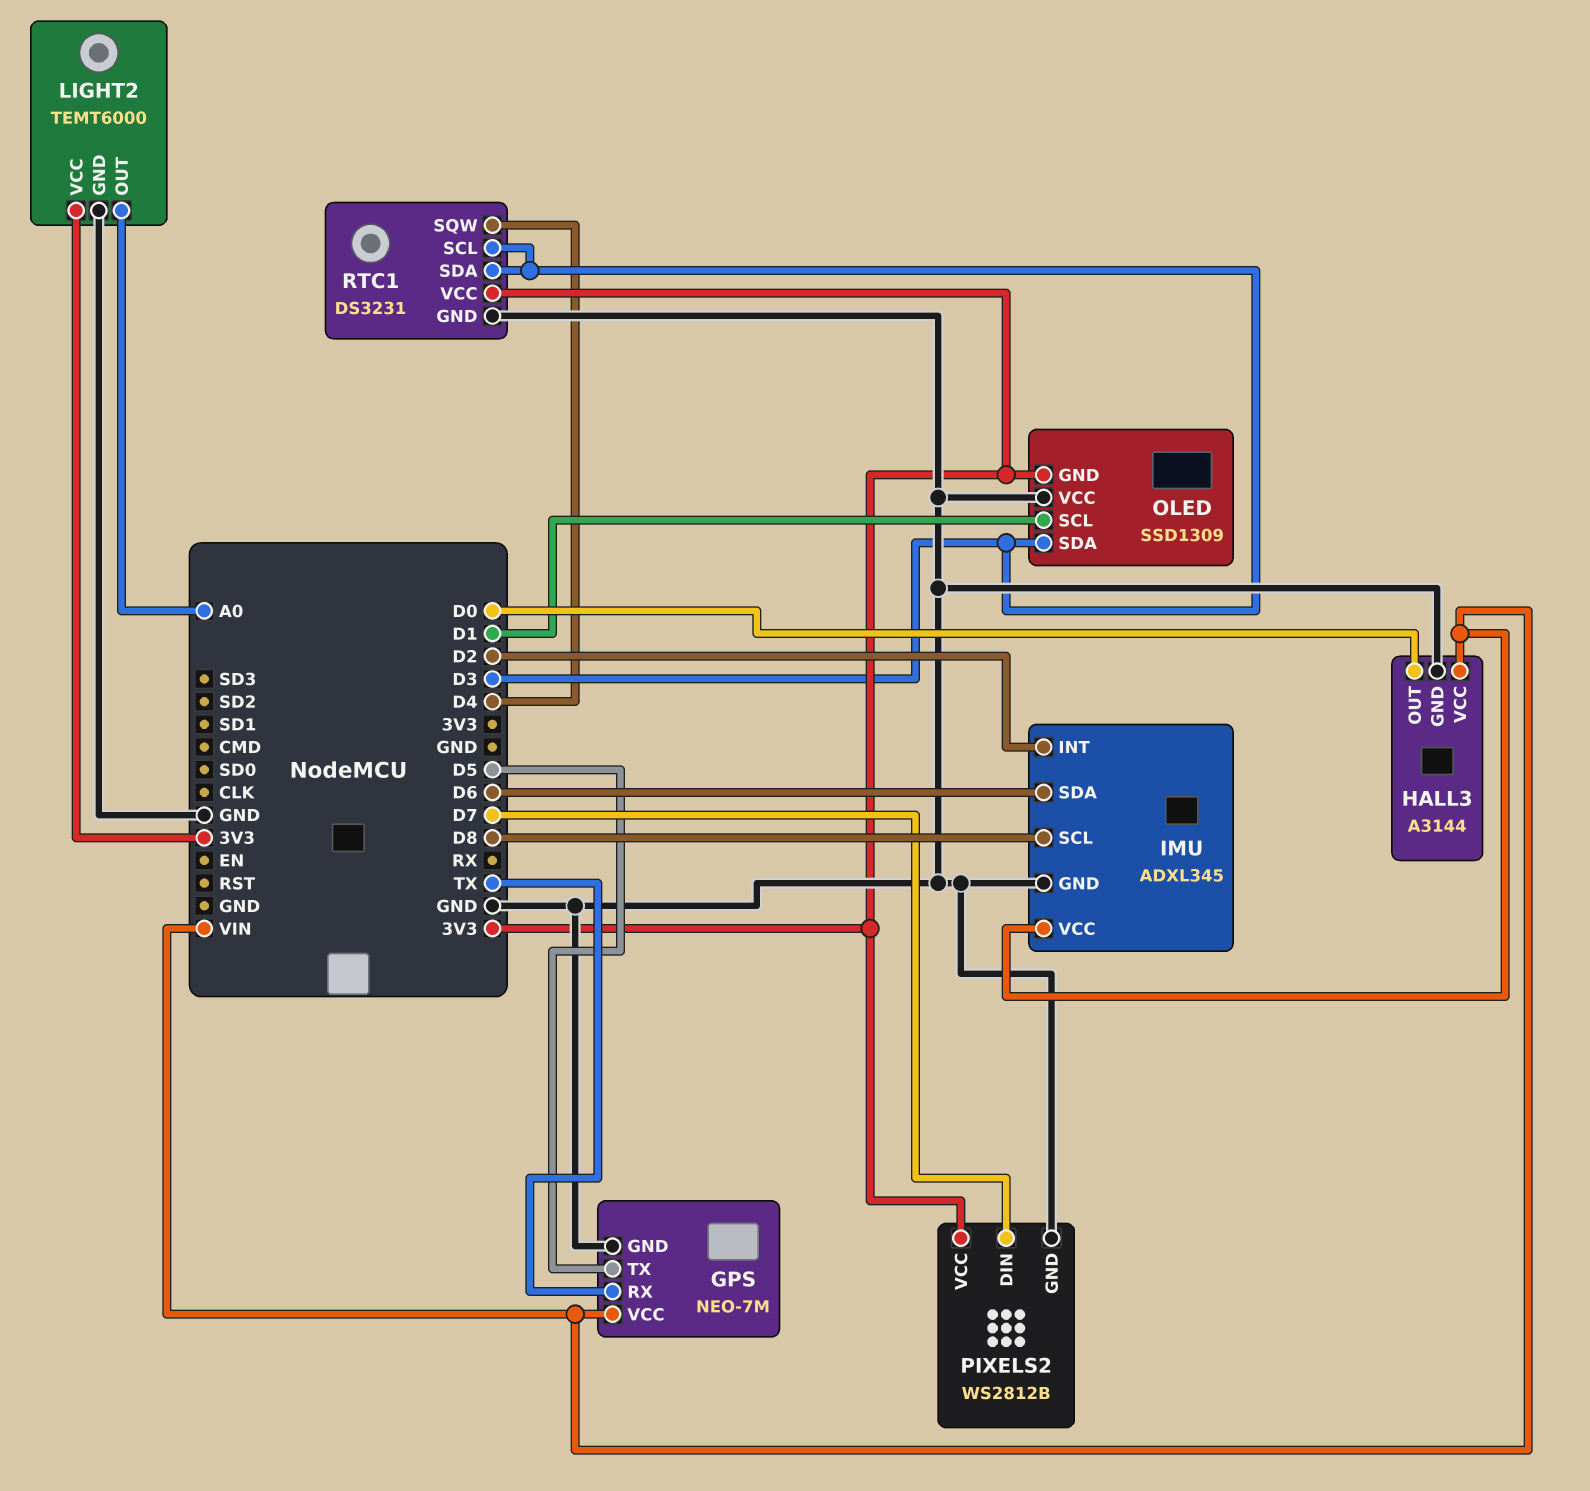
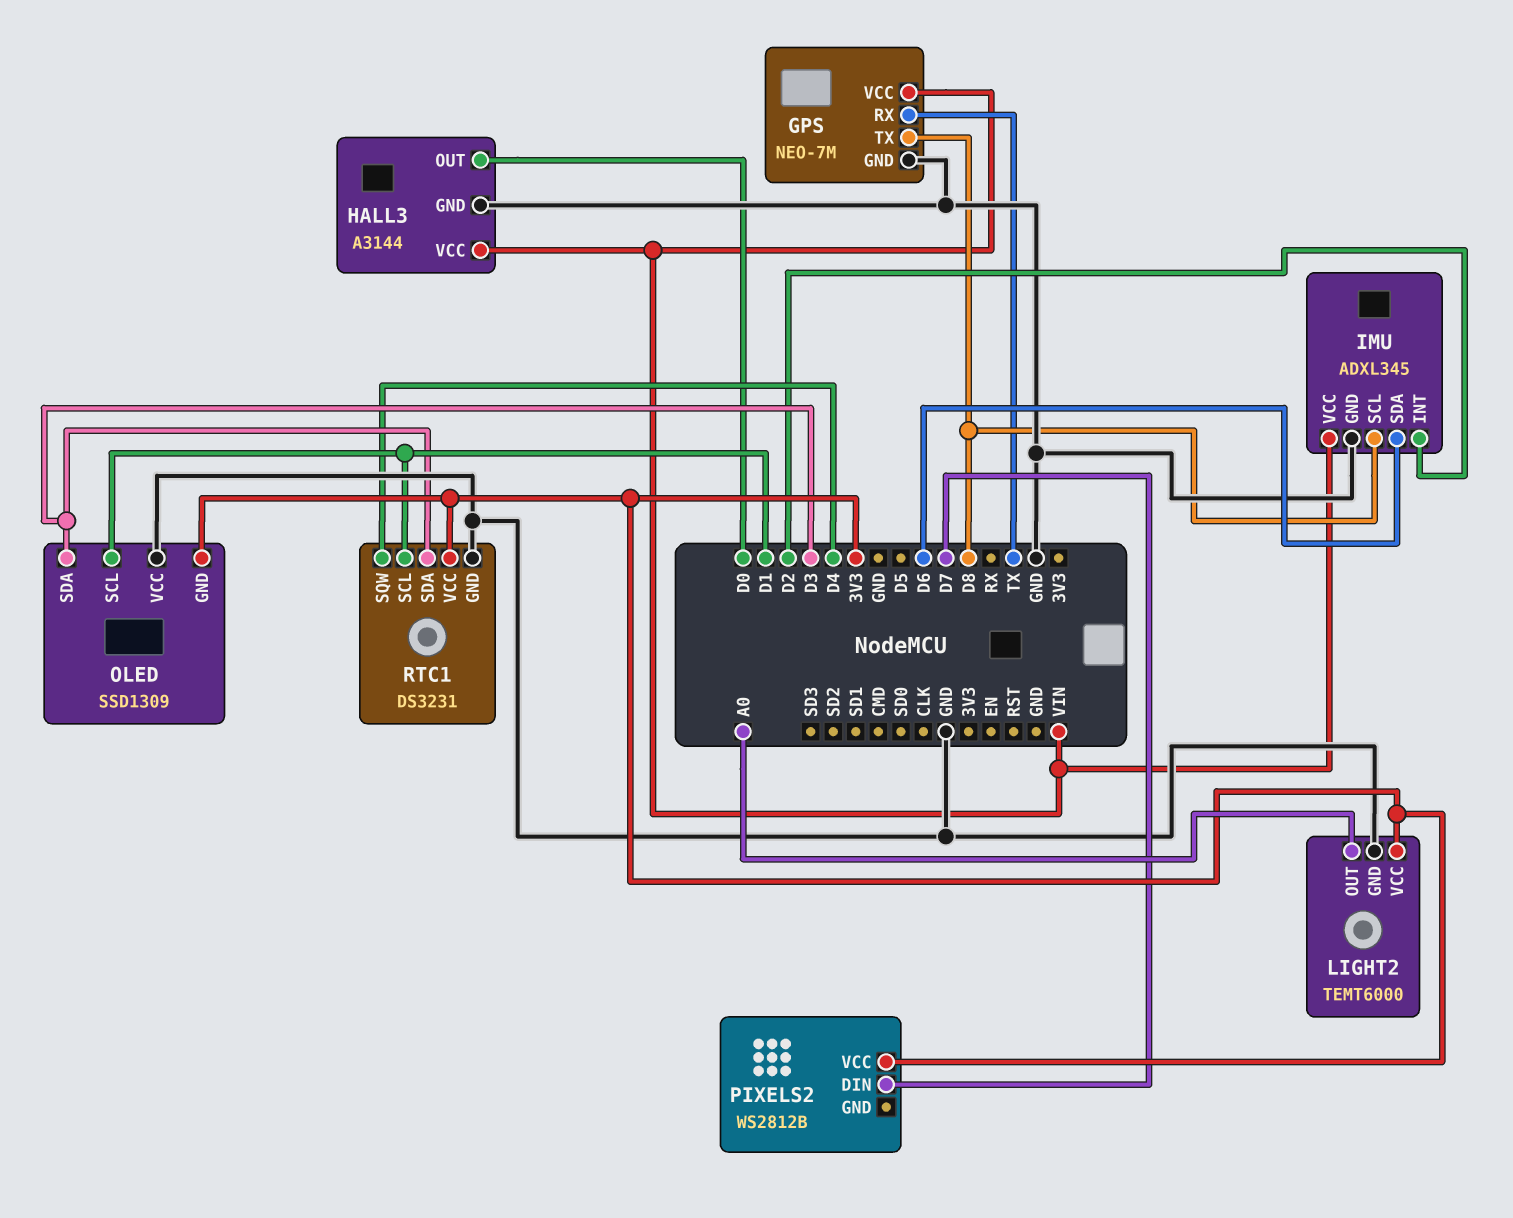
GPS pin TX: D5 -> D8
PIXELS2 pin GND: GND -> none
RTC1 pin SCL: D3 -> D1

